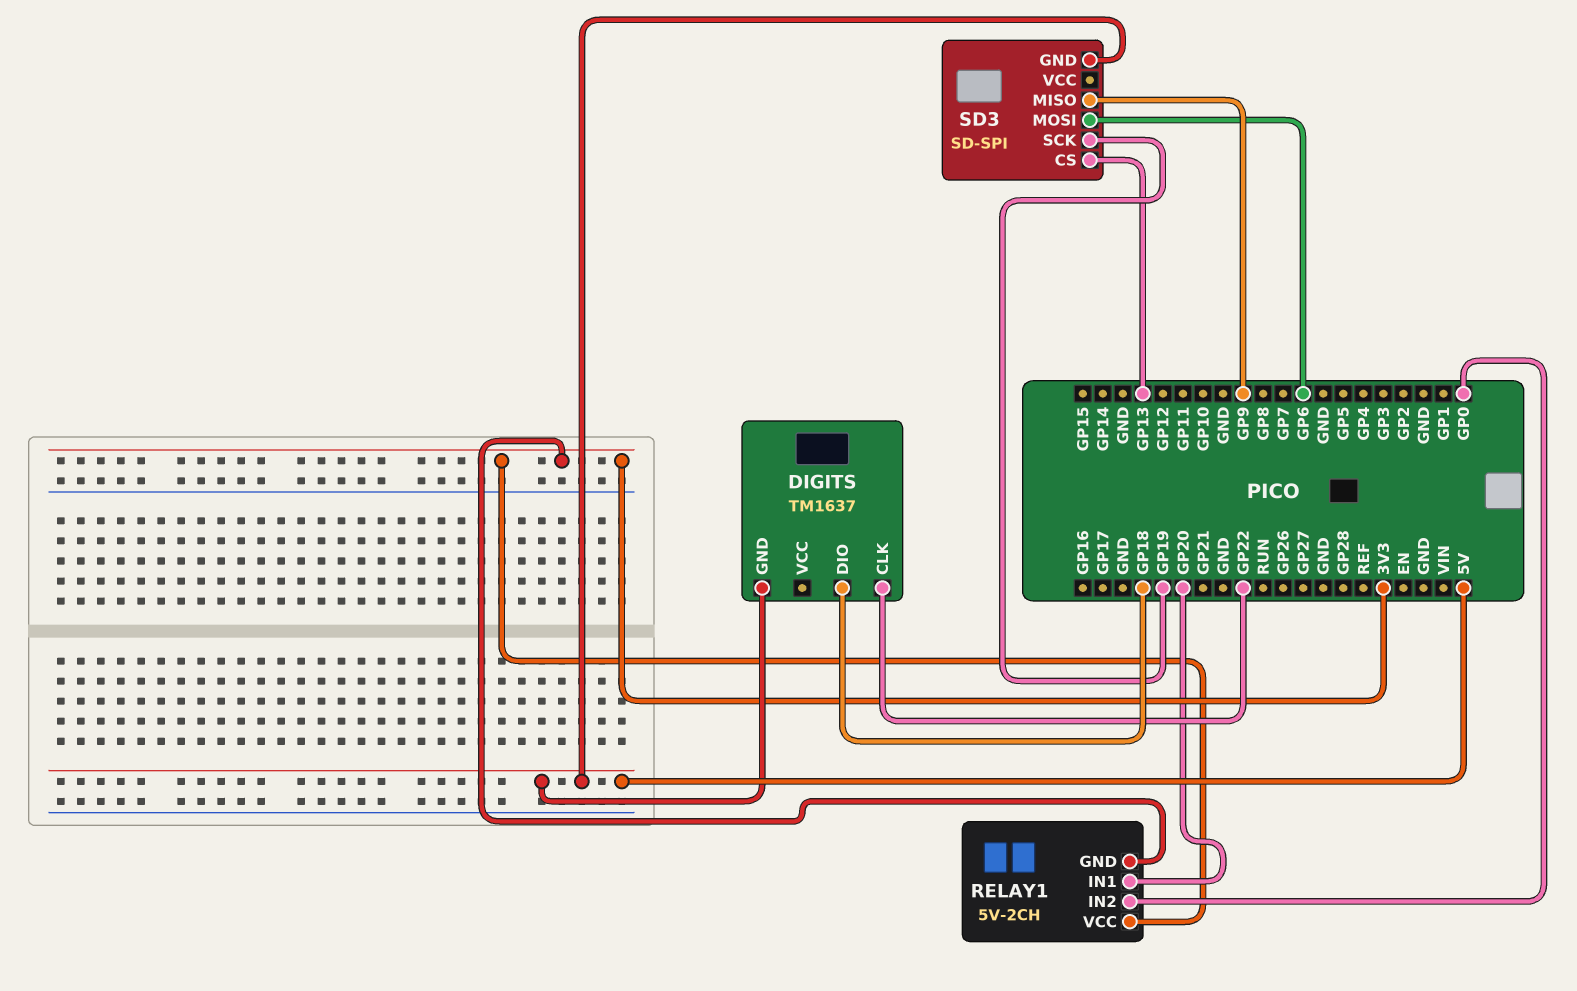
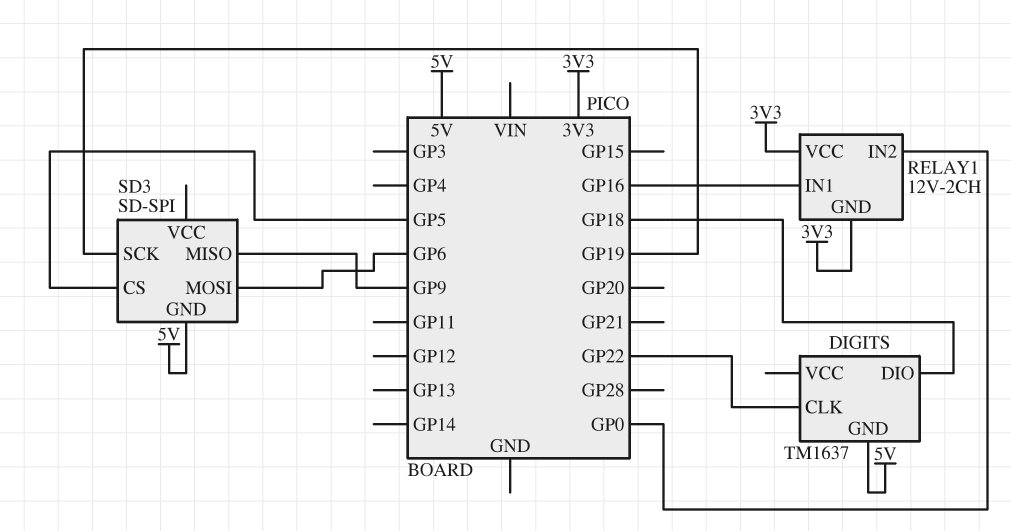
RELAY1: 5V-2CH -> 12V-2CH
RELAY1 pin IN1: GP20 -> GP16
SD3 pin CS: GP13 -> GP5

